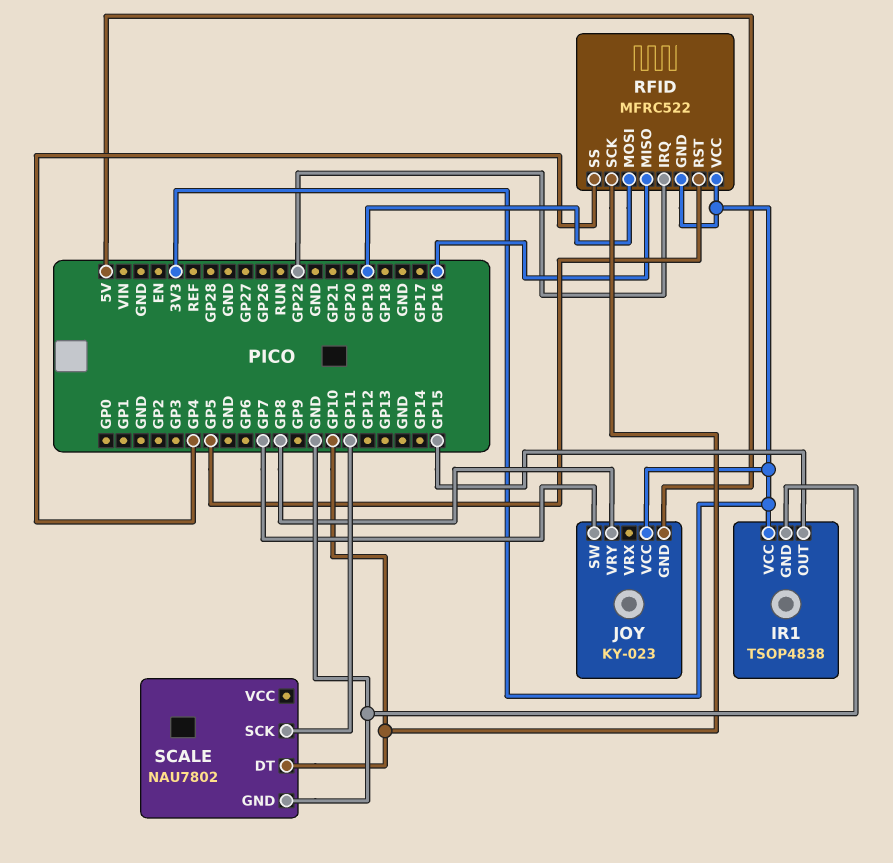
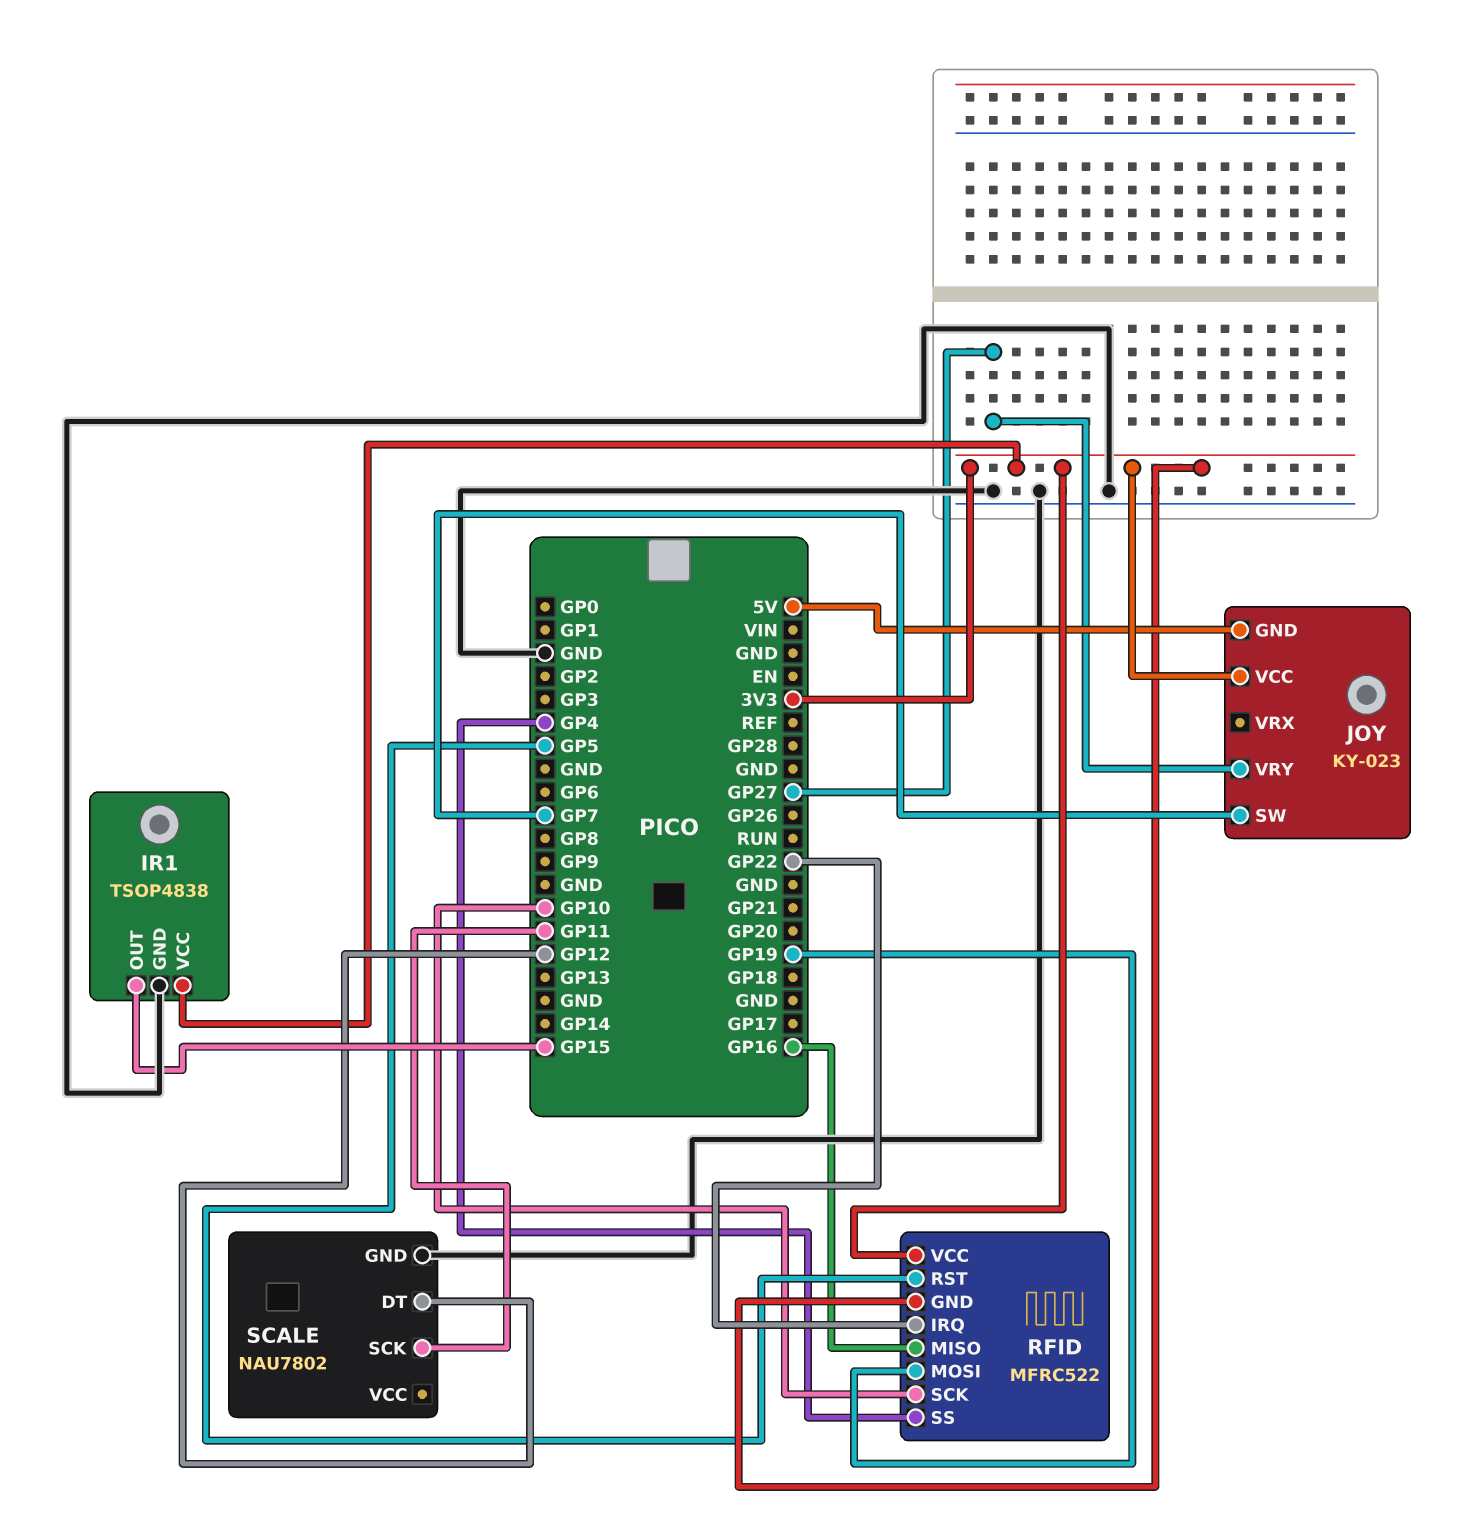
JOY pin VRY: GP8 -> GP27
SCALE pin DT: GP10 -> GP12

